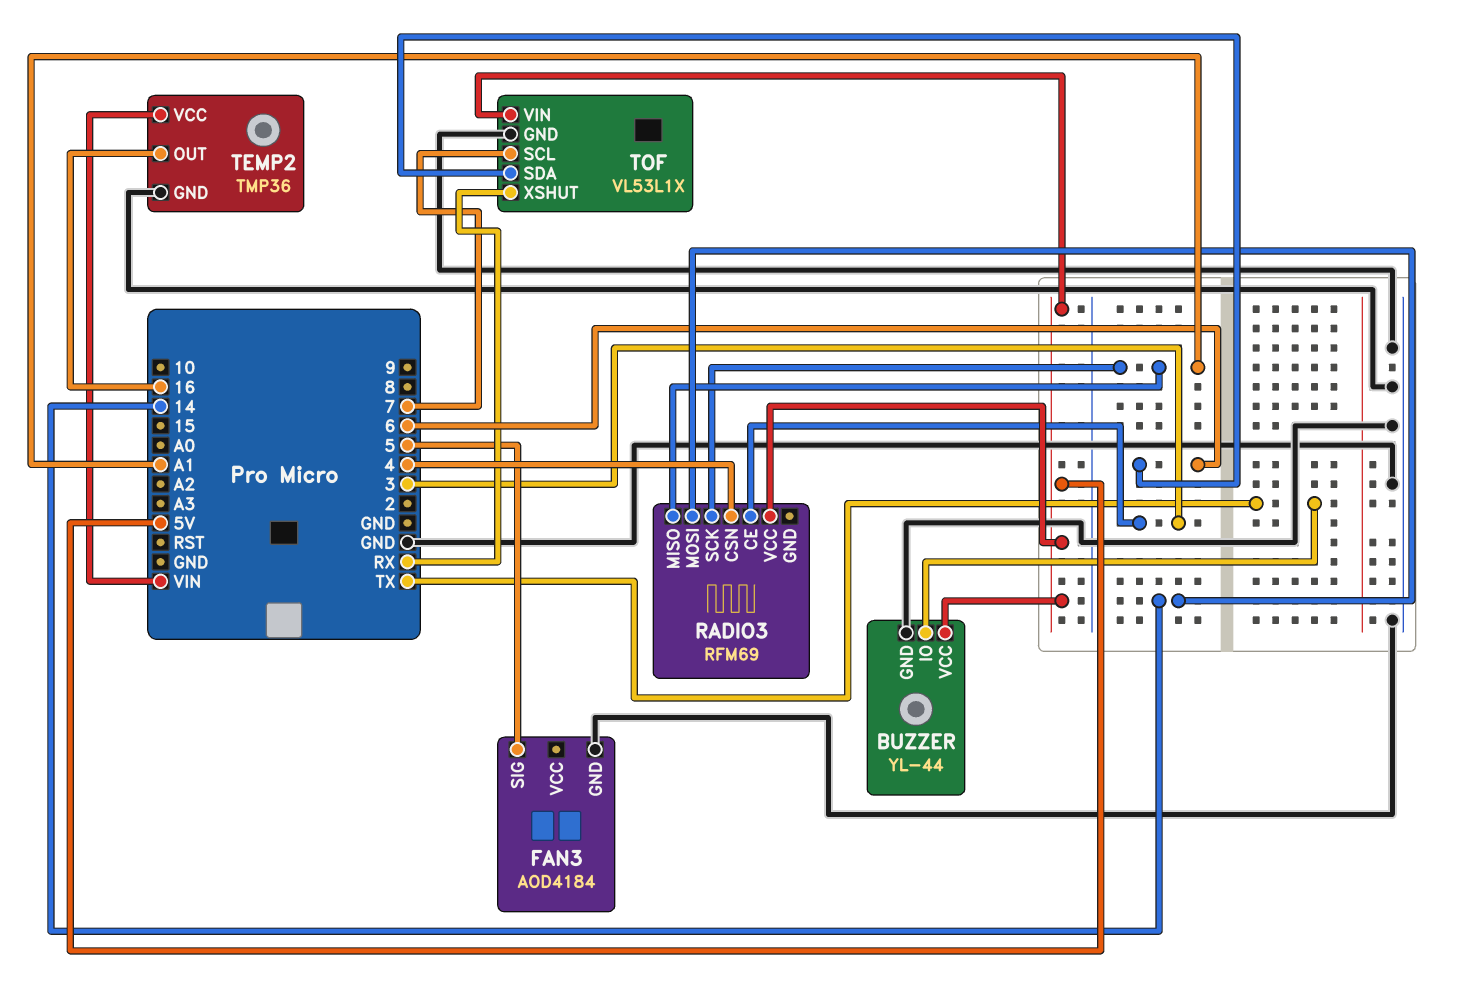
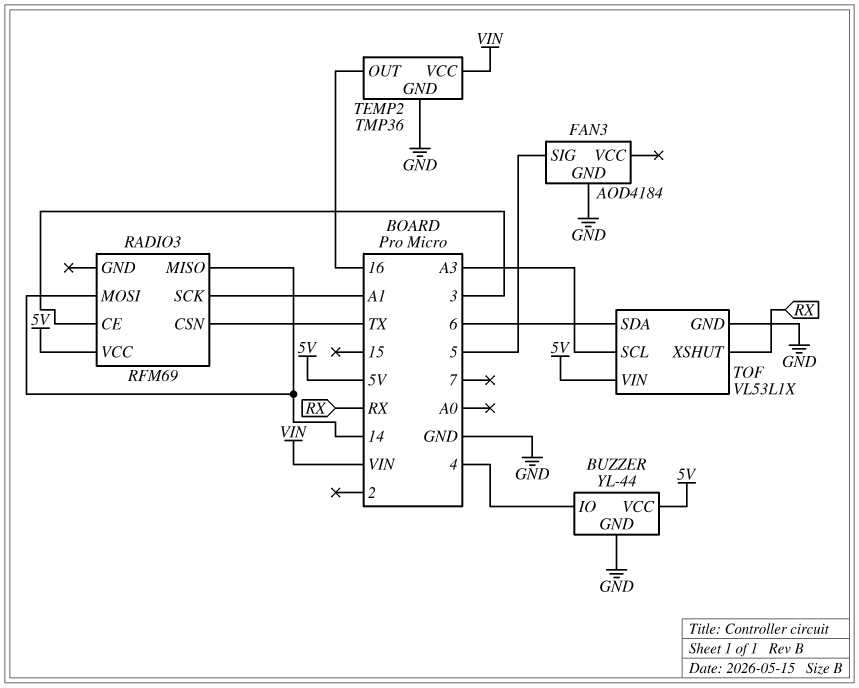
BUZZER pin IO: TX -> 4
RADIO3 pin CSN: 4 -> TX
RADIO3 pin MISO: A1 -> 14
TOF pin SCL: 7 -> A3

